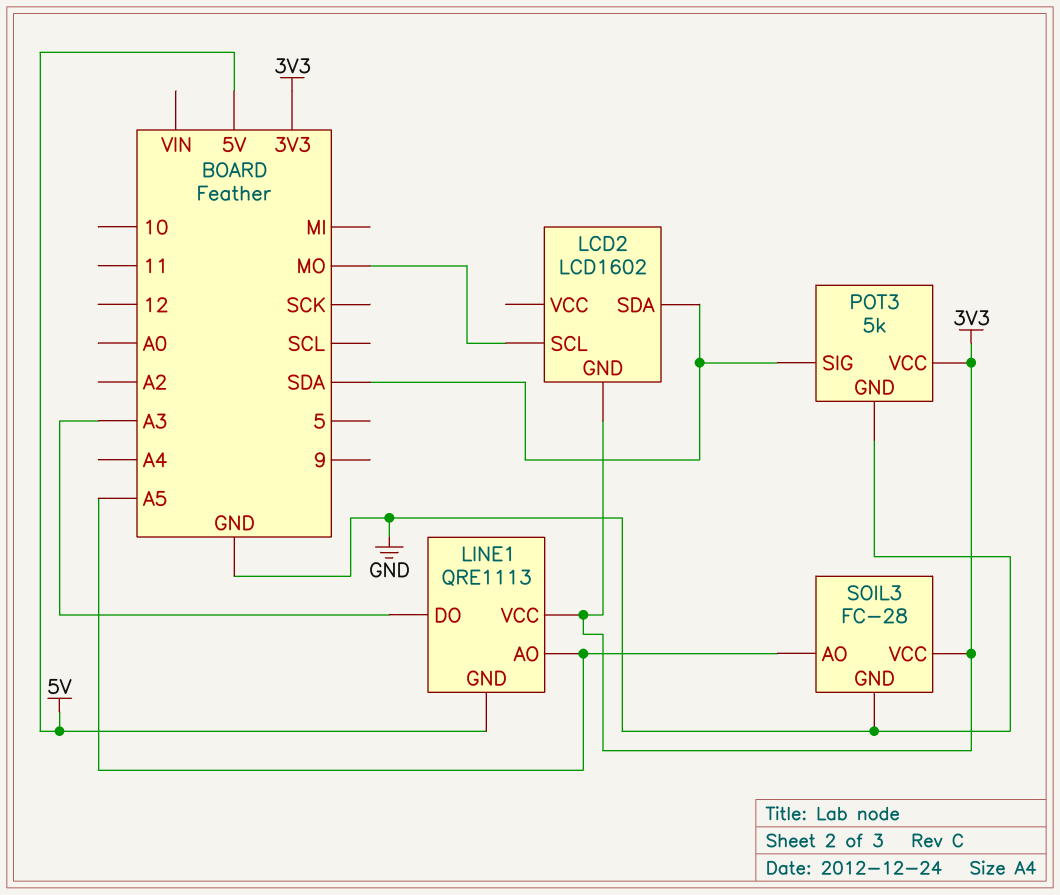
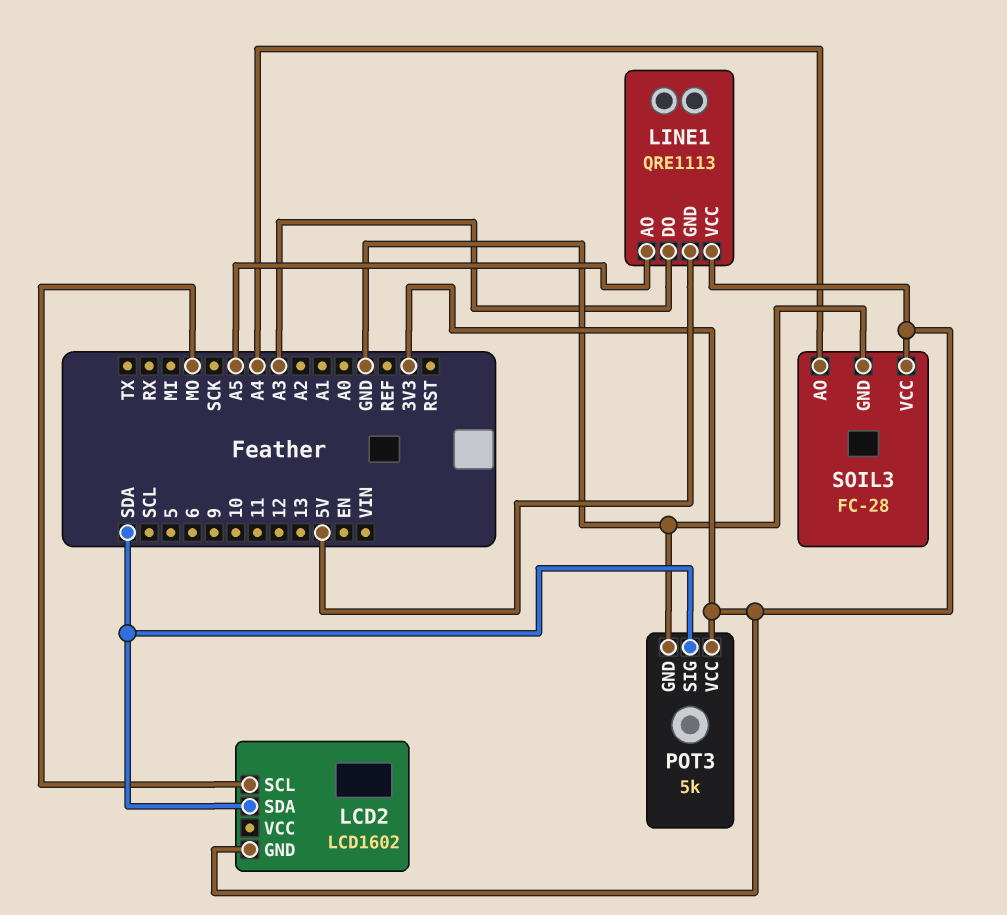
SOIL3 pin AO: A5 -> A4

